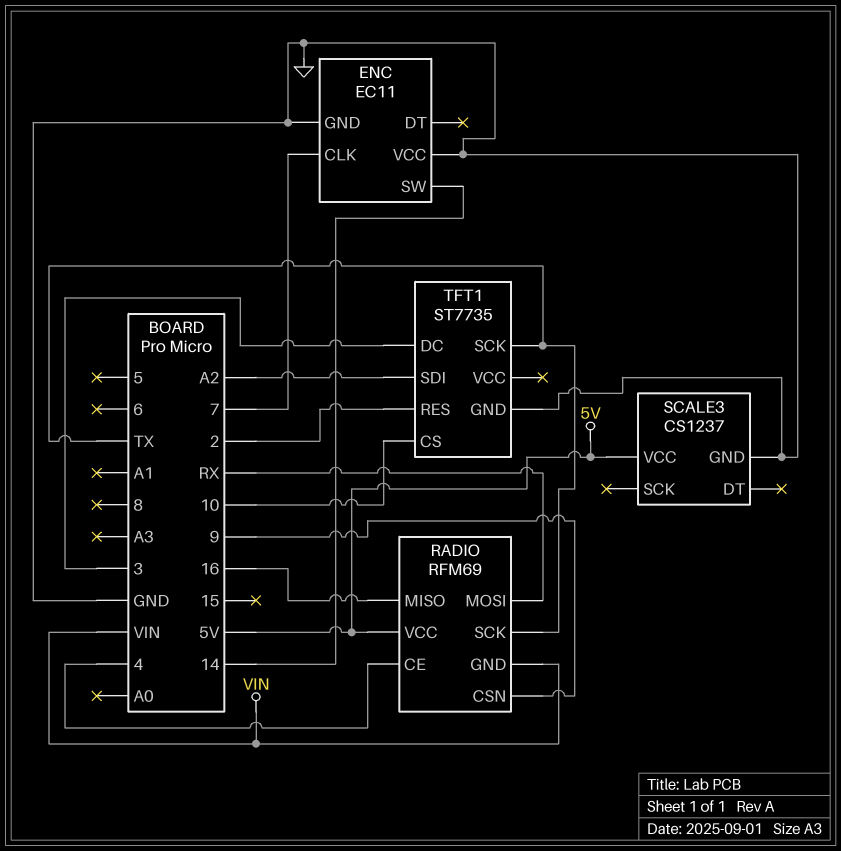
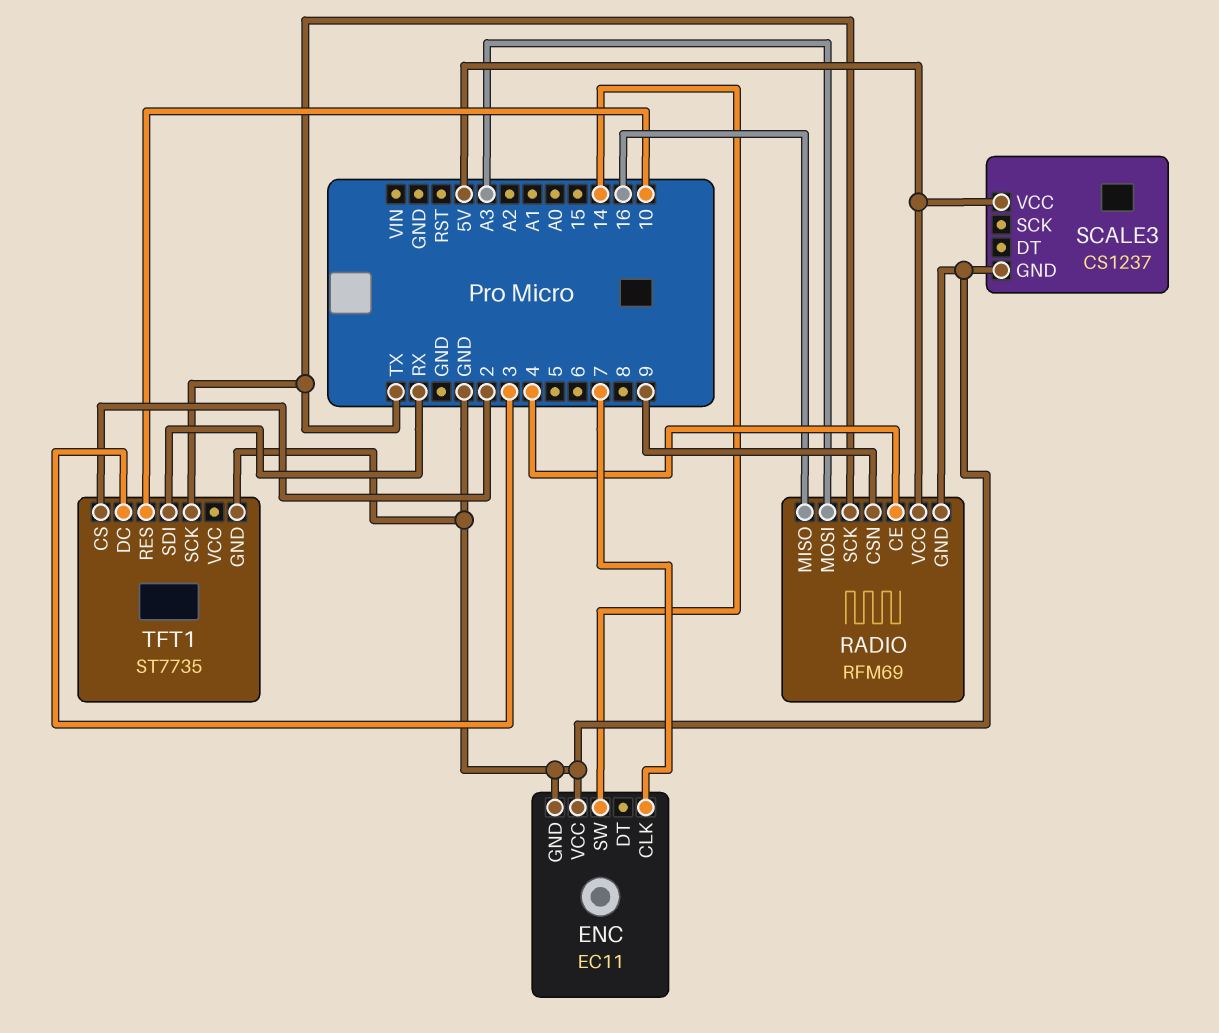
RADIO pin GND: VIN -> GND
RADIO pin MOSI: RX -> A3
TFT1 pin CS: 10 -> 2
TFT1 pin RES: 2 -> 10
TFT1 pin SDI: A2 -> RX

